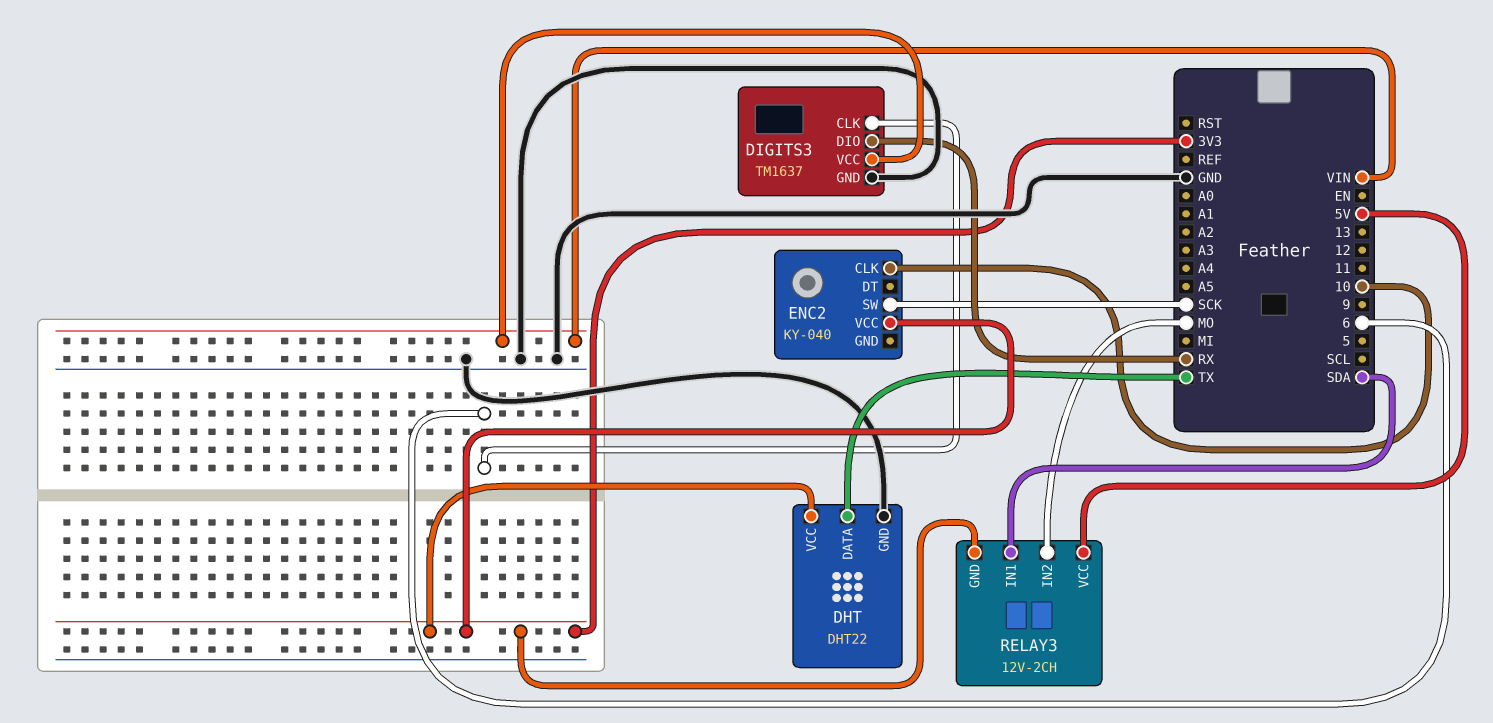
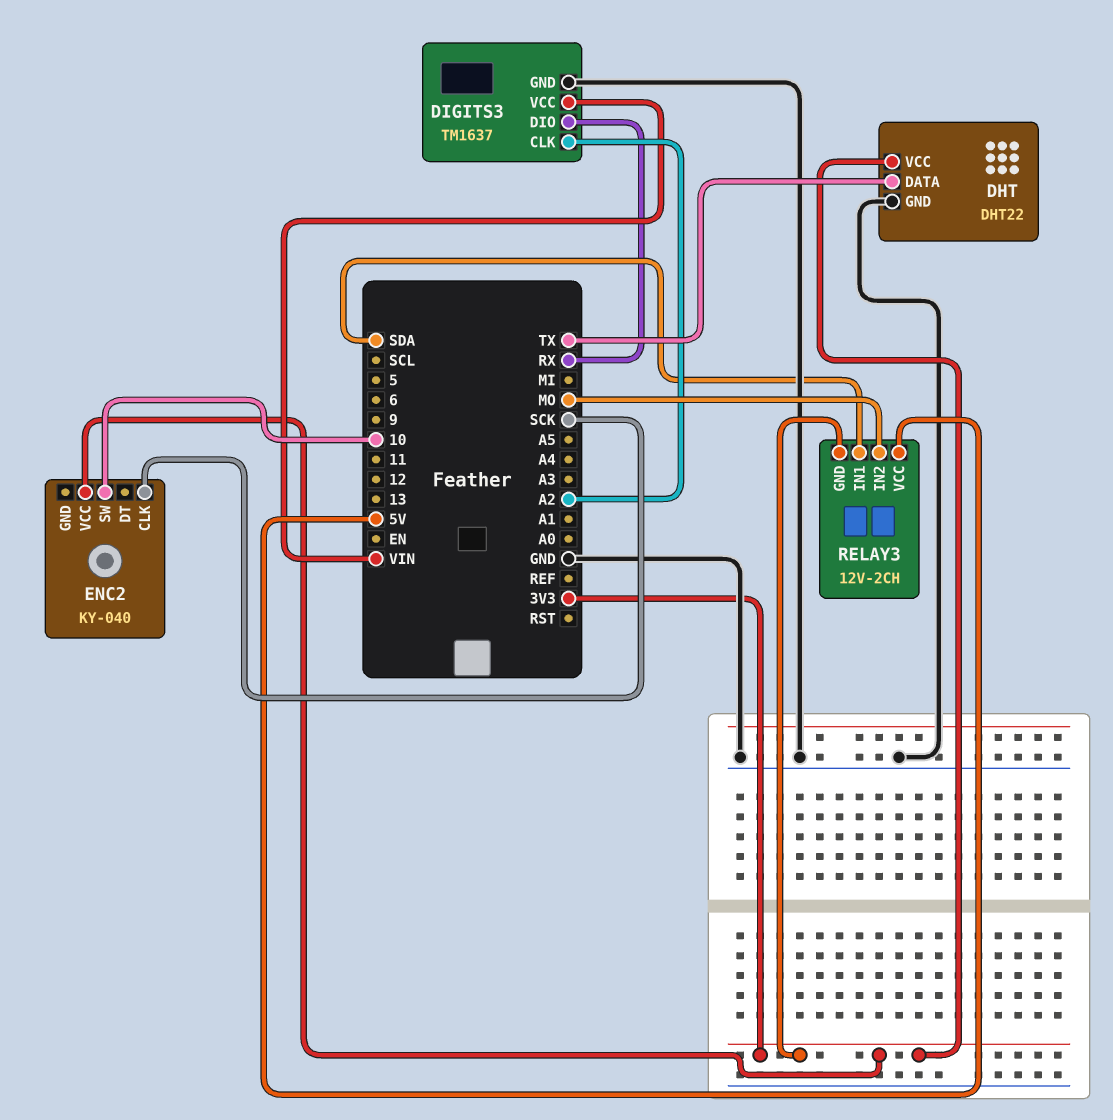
DIGITS3 pin CLK: 6 -> A2
ENC2 pin CLK: 10 -> SCK
ENC2 pin SW: SCK -> 10

